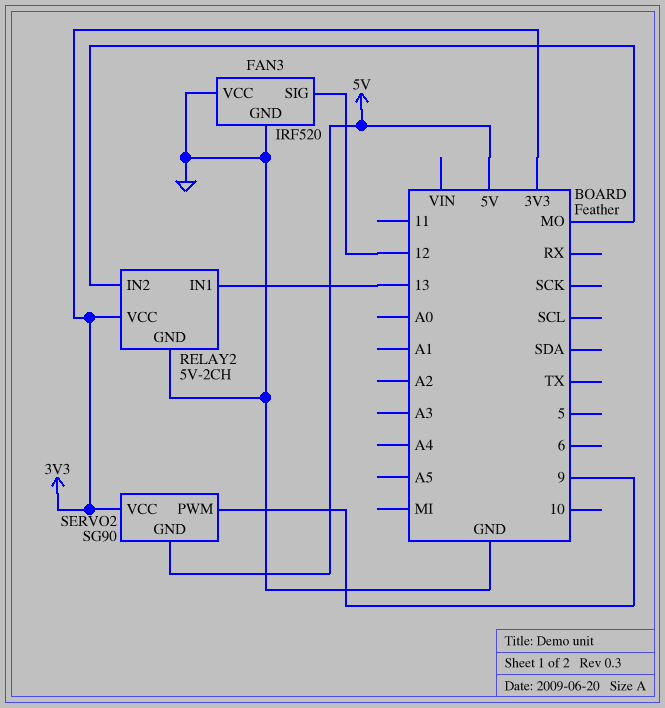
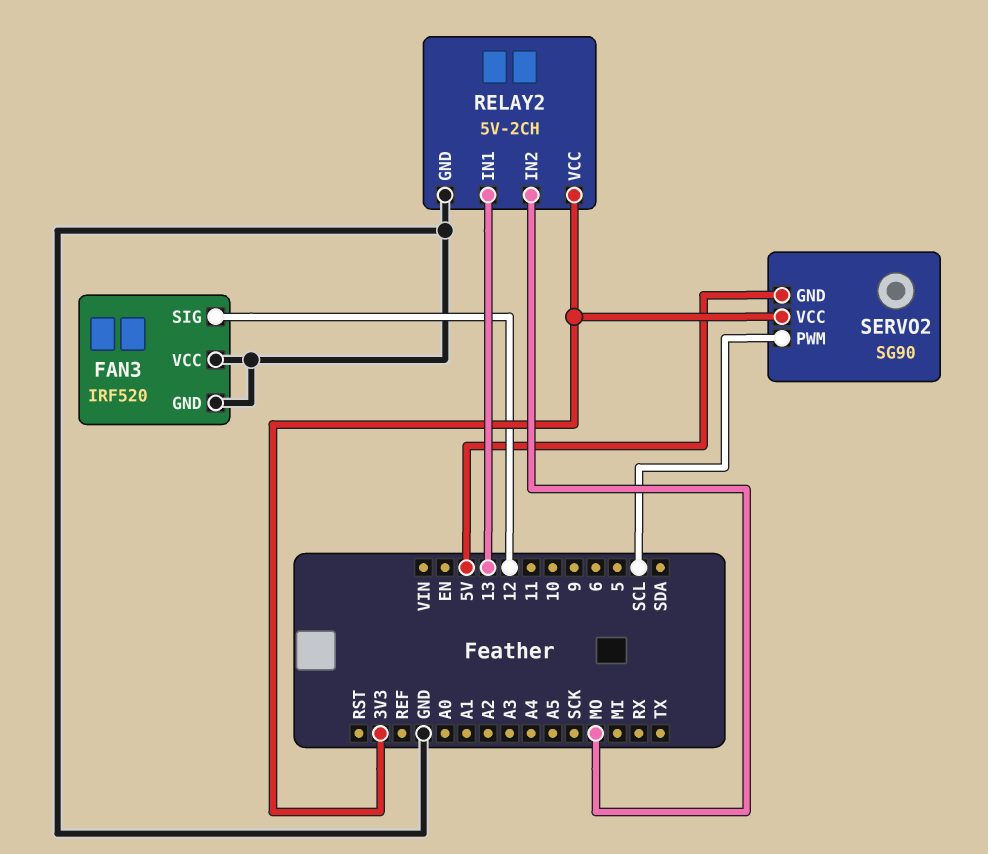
SERVO2 pin PWM: 9 -> SCL

